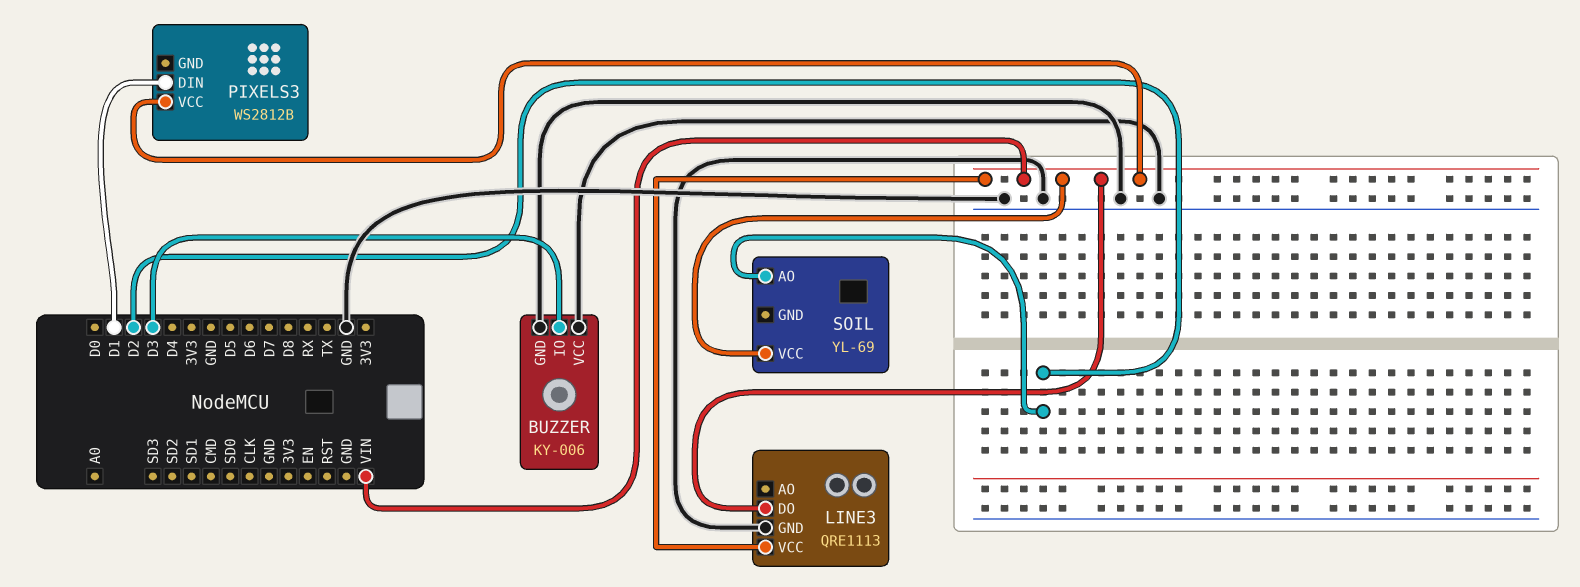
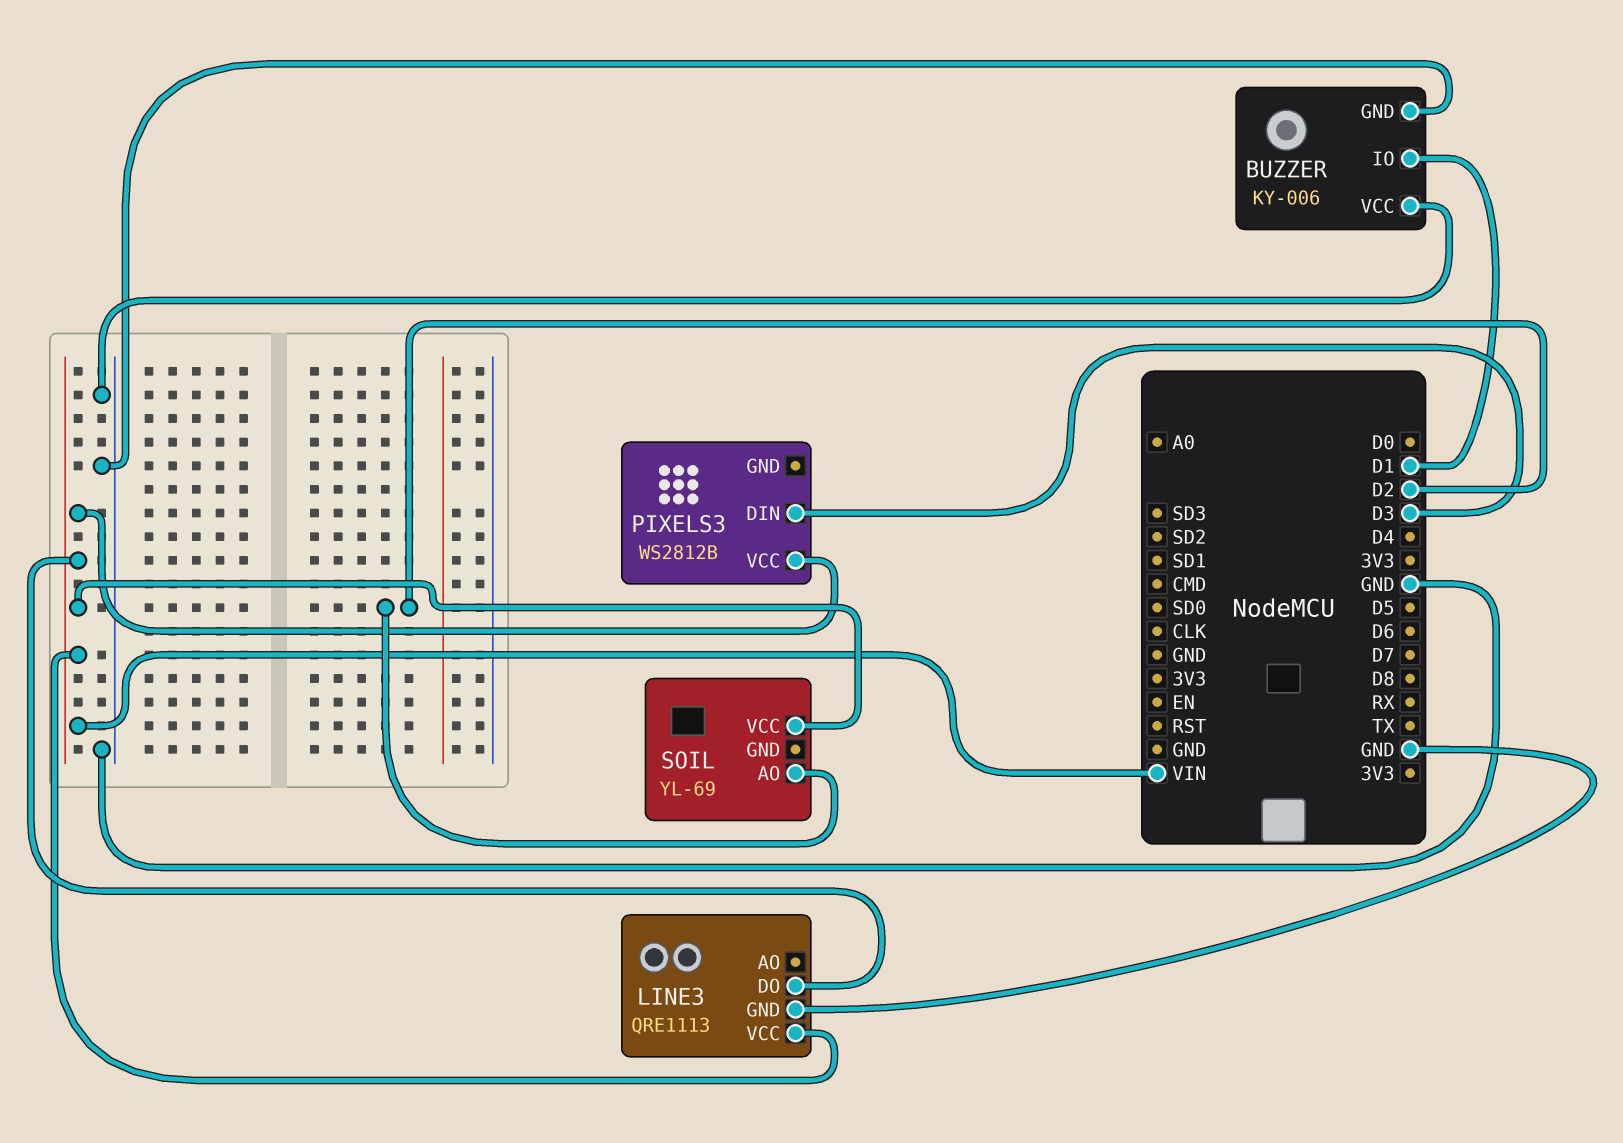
BUZZER pin IO: D3 -> D1
PIXELS3 pin DIN: D1 -> D3

